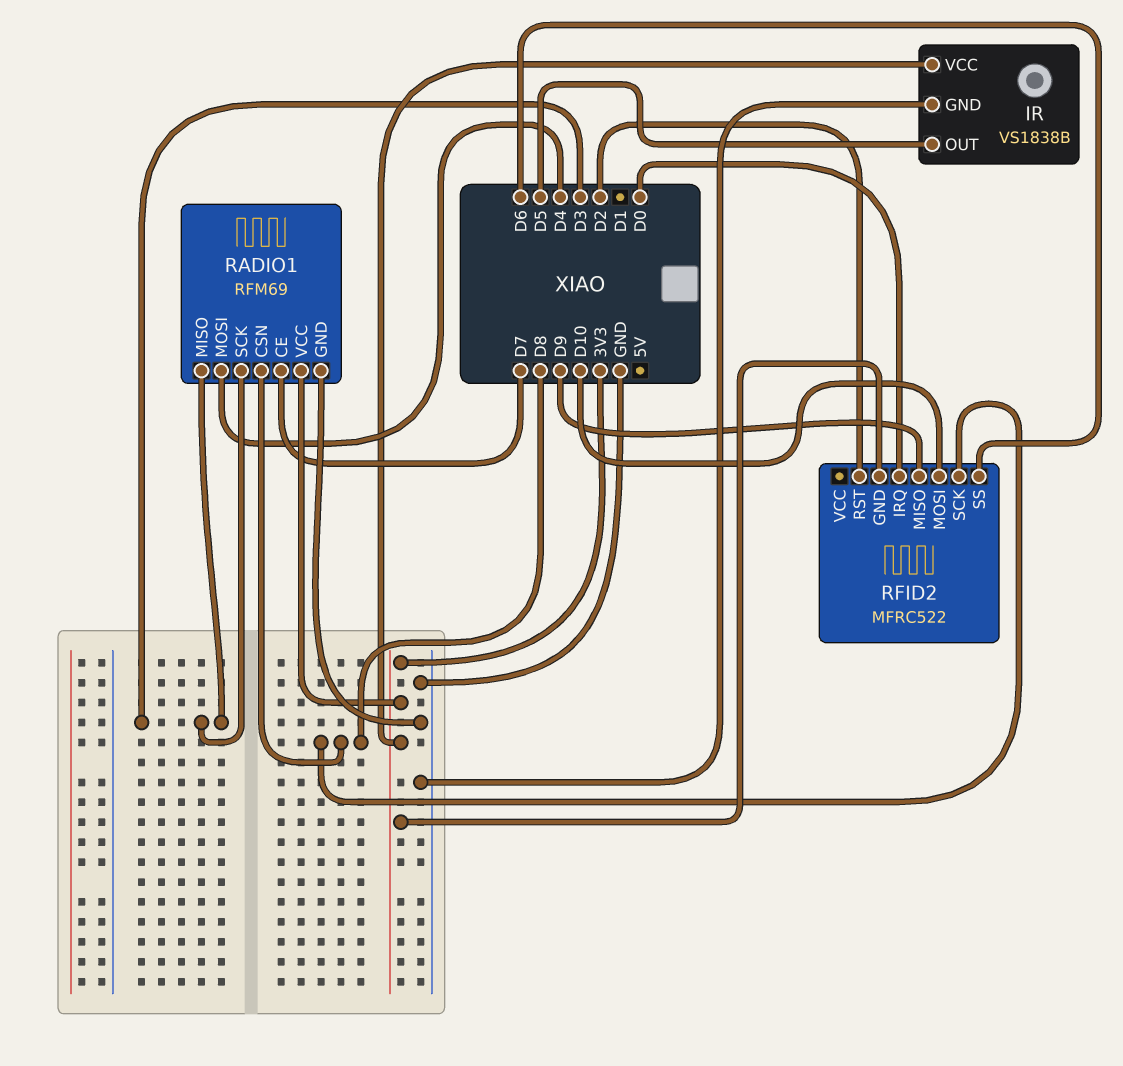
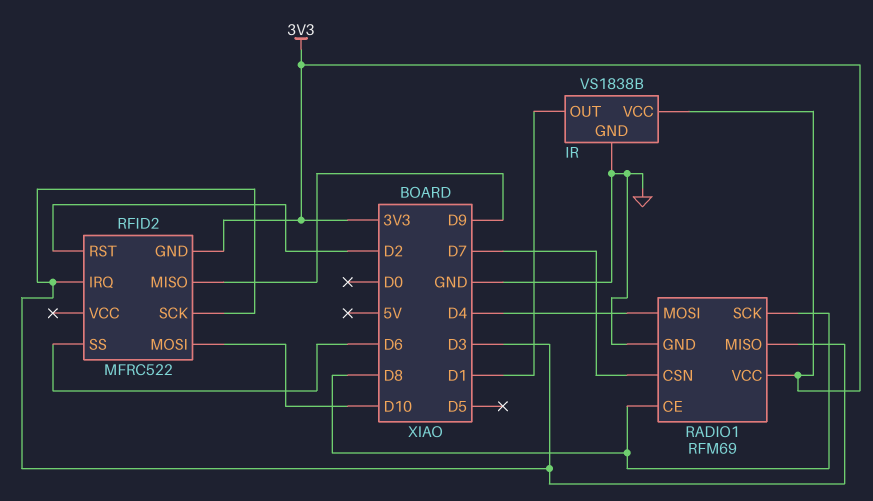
IR pin OUT: D5 -> D1
RADIO1 pin CE: D7 -> D8
RADIO1 pin CSN: D8 -> D7
RADIO1 pin SCK: D3 -> D8
RFID2 pin IRQ: D0 -> D3
RFID2 pin SCK: D8 -> D3

